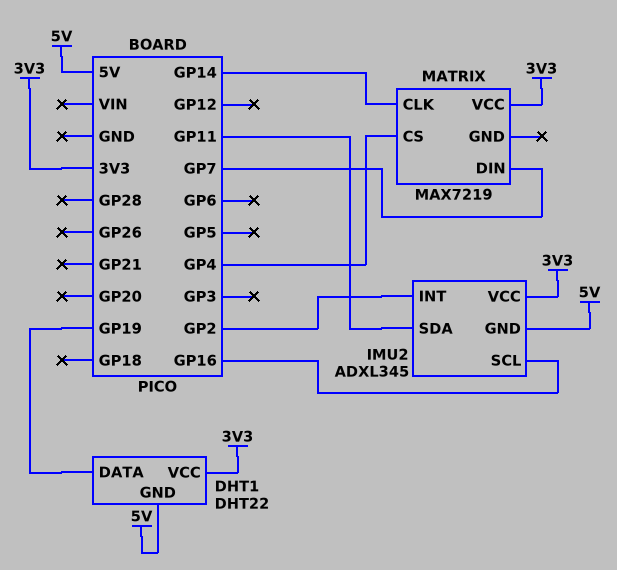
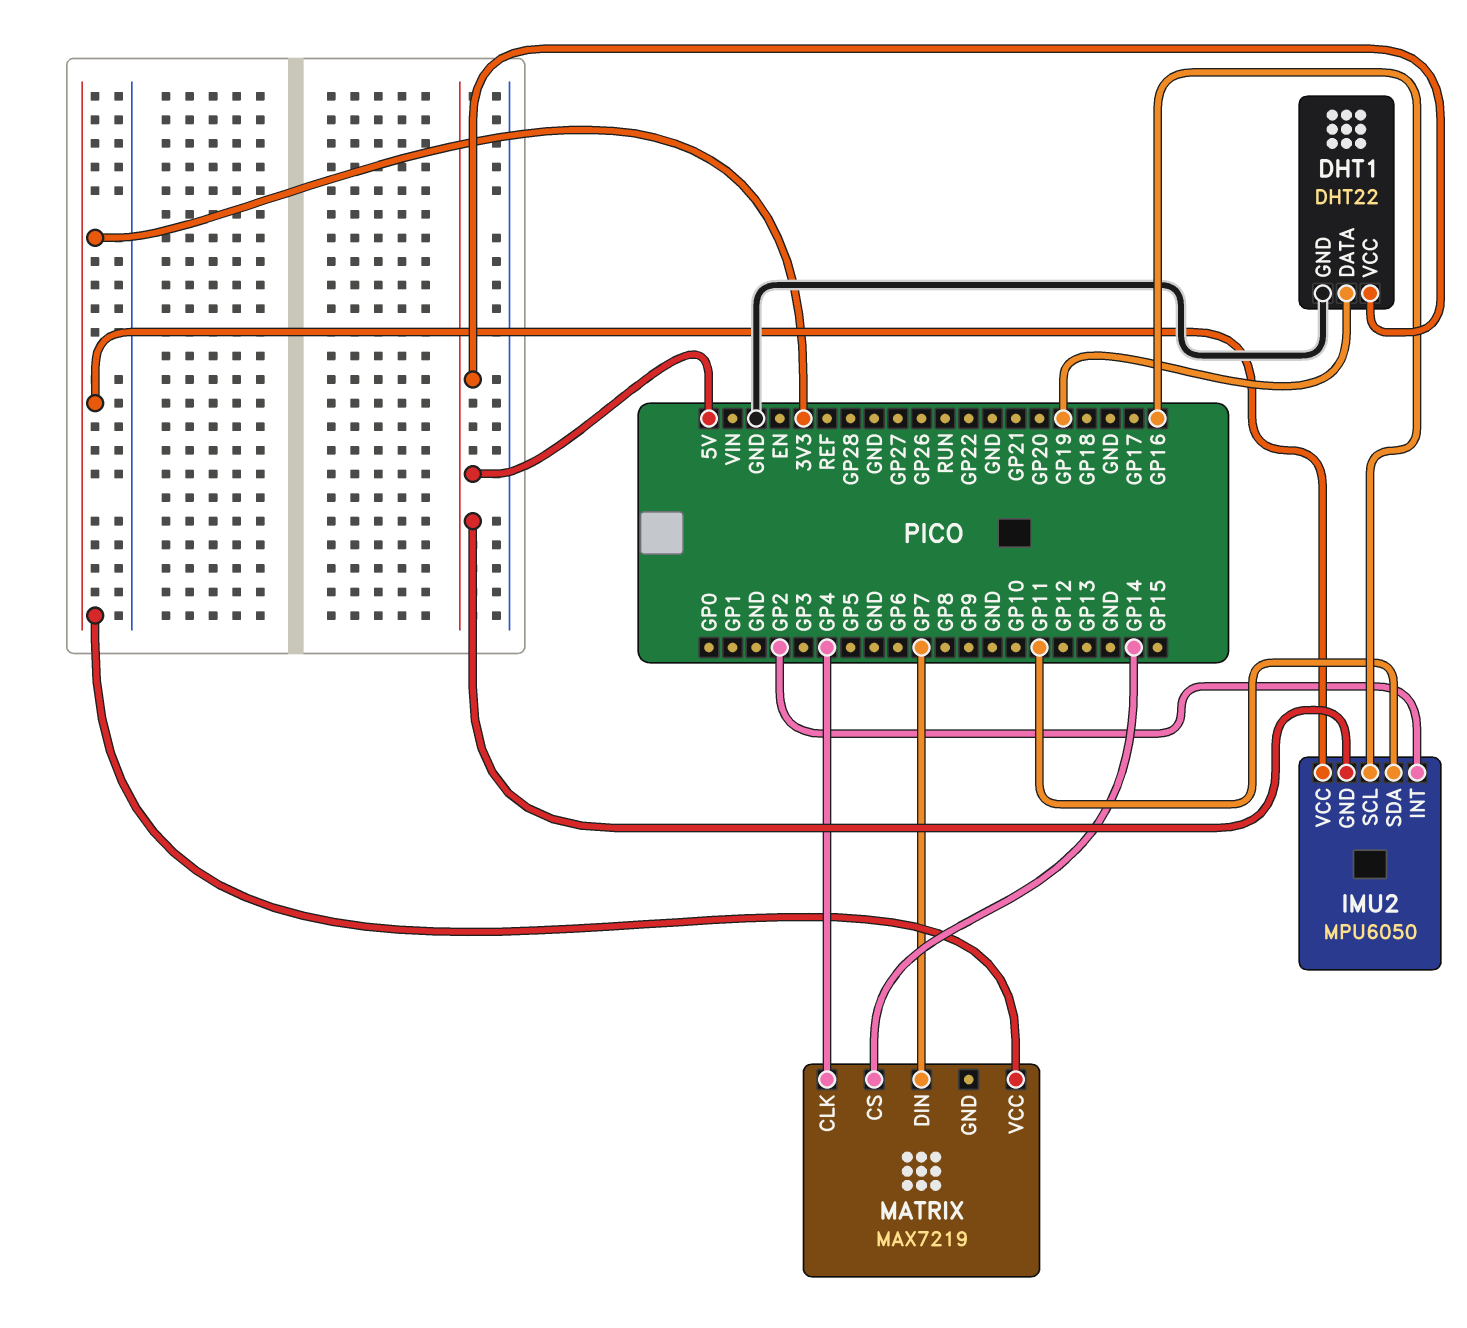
DHT1 pin GND: 5V -> GND
DHT1 pin VCC: 3V3 -> 5V
IMU2: ADXL345 -> MPU6050
MATRIX pin CLK: GP14 -> GP4
MATRIX pin CS: GP4 -> GP14

